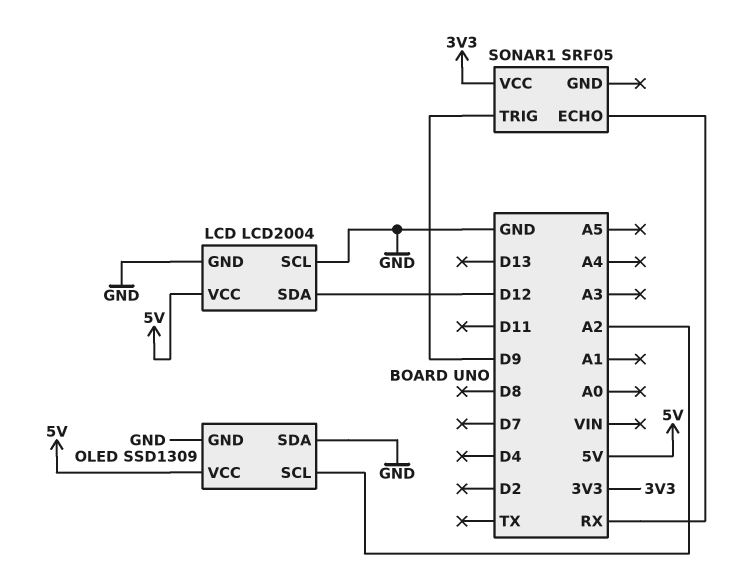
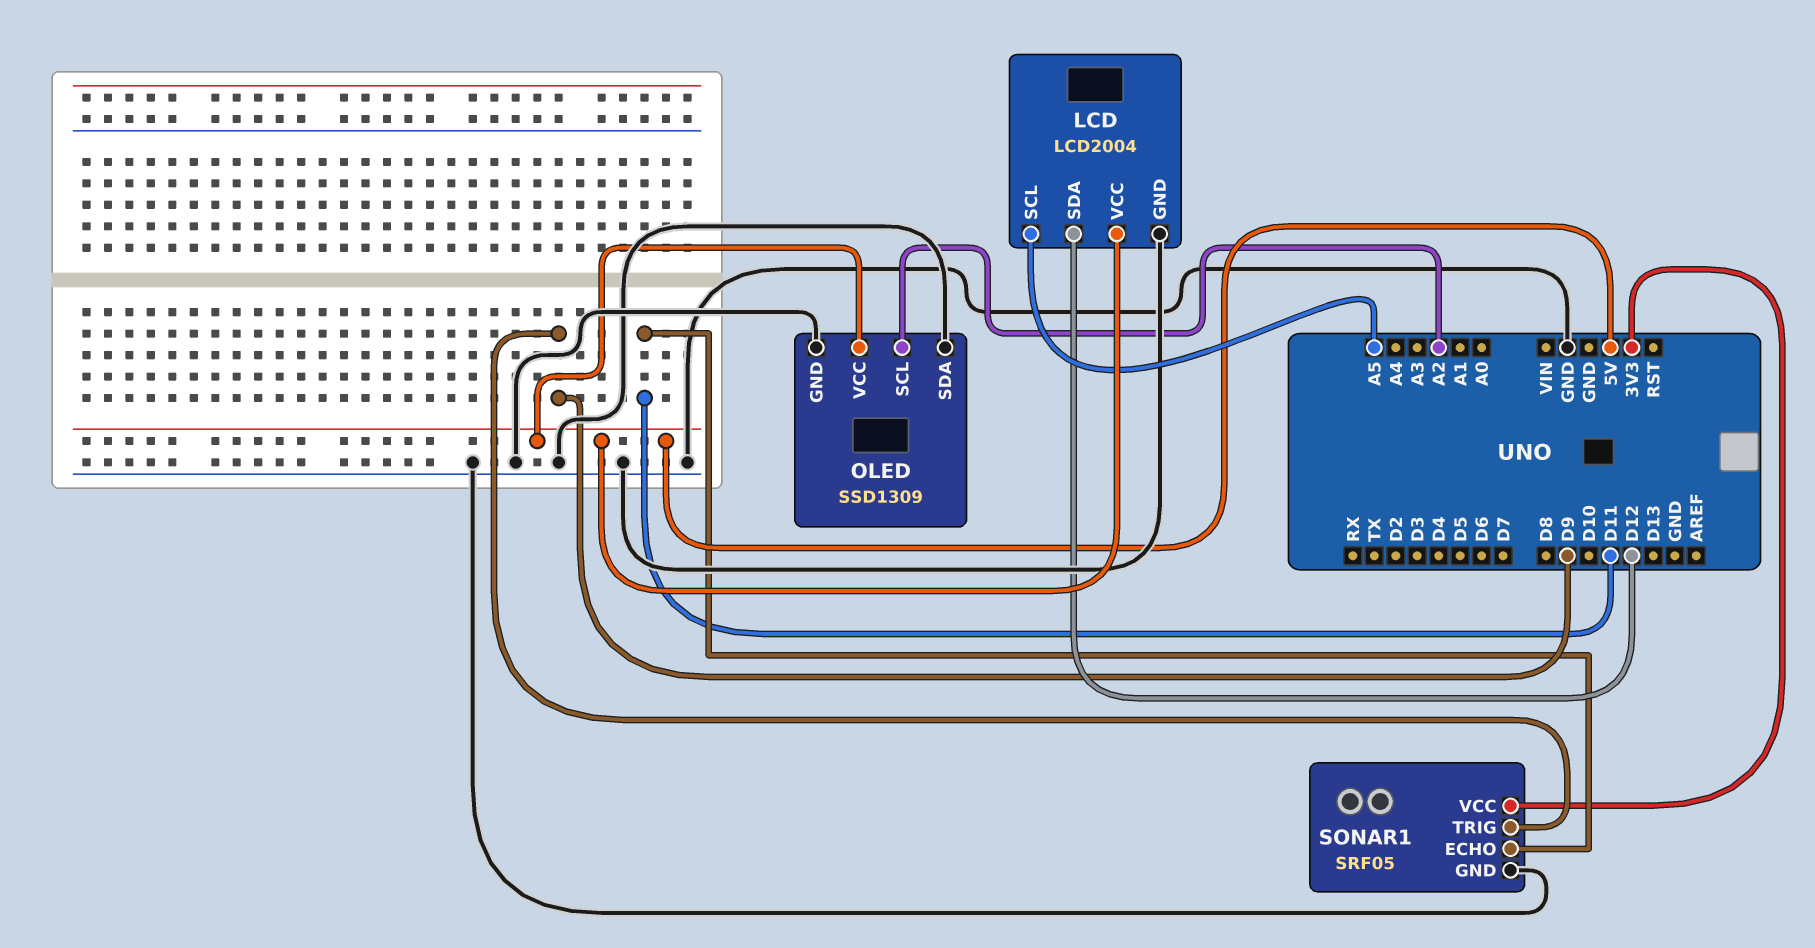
LCD pin SCL: GND -> A5
SONAR1 pin ECHO: RX -> D11
SONAR1 pin GND: none -> GND

